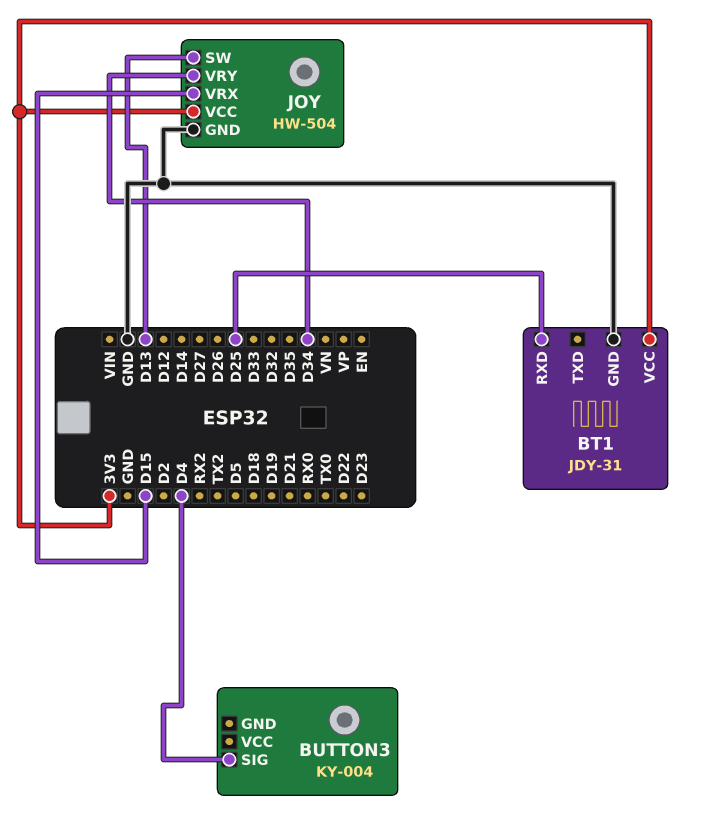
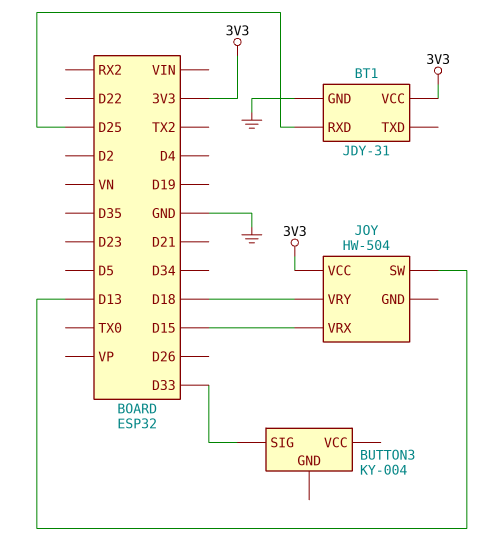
BUTTON3 pin SIG: D4 -> D33
JOY pin GND: GND -> none
JOY pin VRY: D34 -> D18

